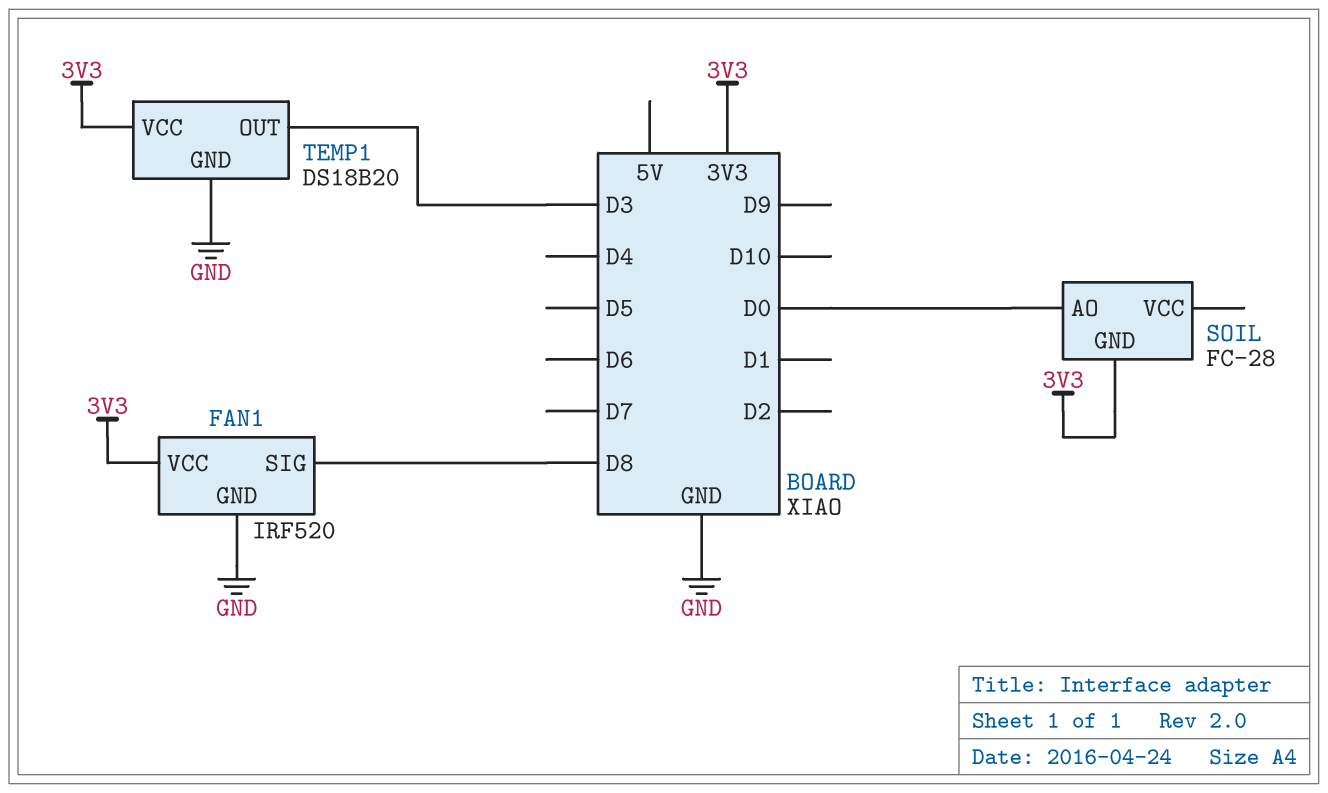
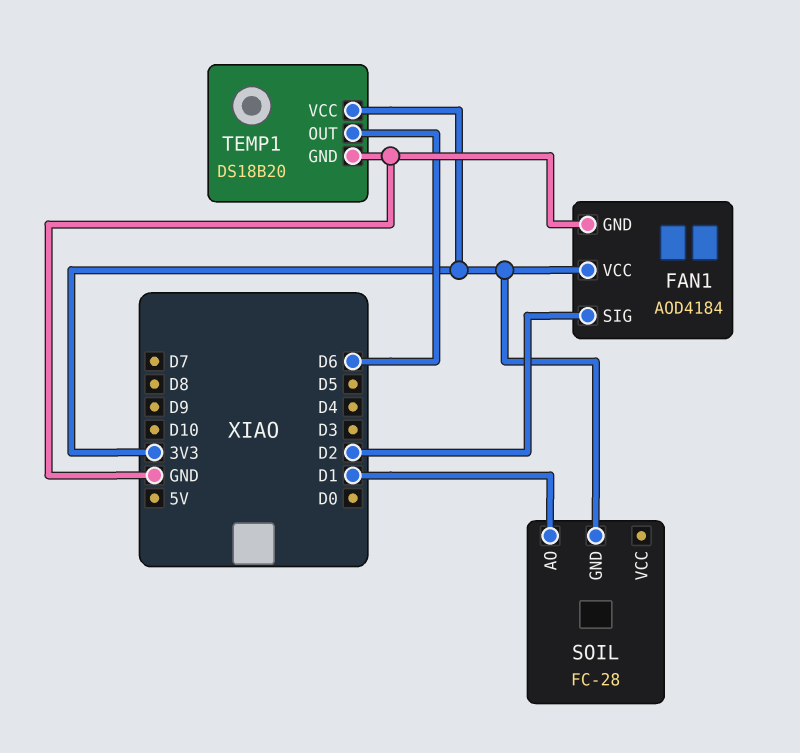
FAN1: IRF520 -> AOD4184
FAN1 pin SIG: D8 -> D2
SOIL pin AO: D0 -> D1
TEMP1 pin OUT: D3 -> D6

